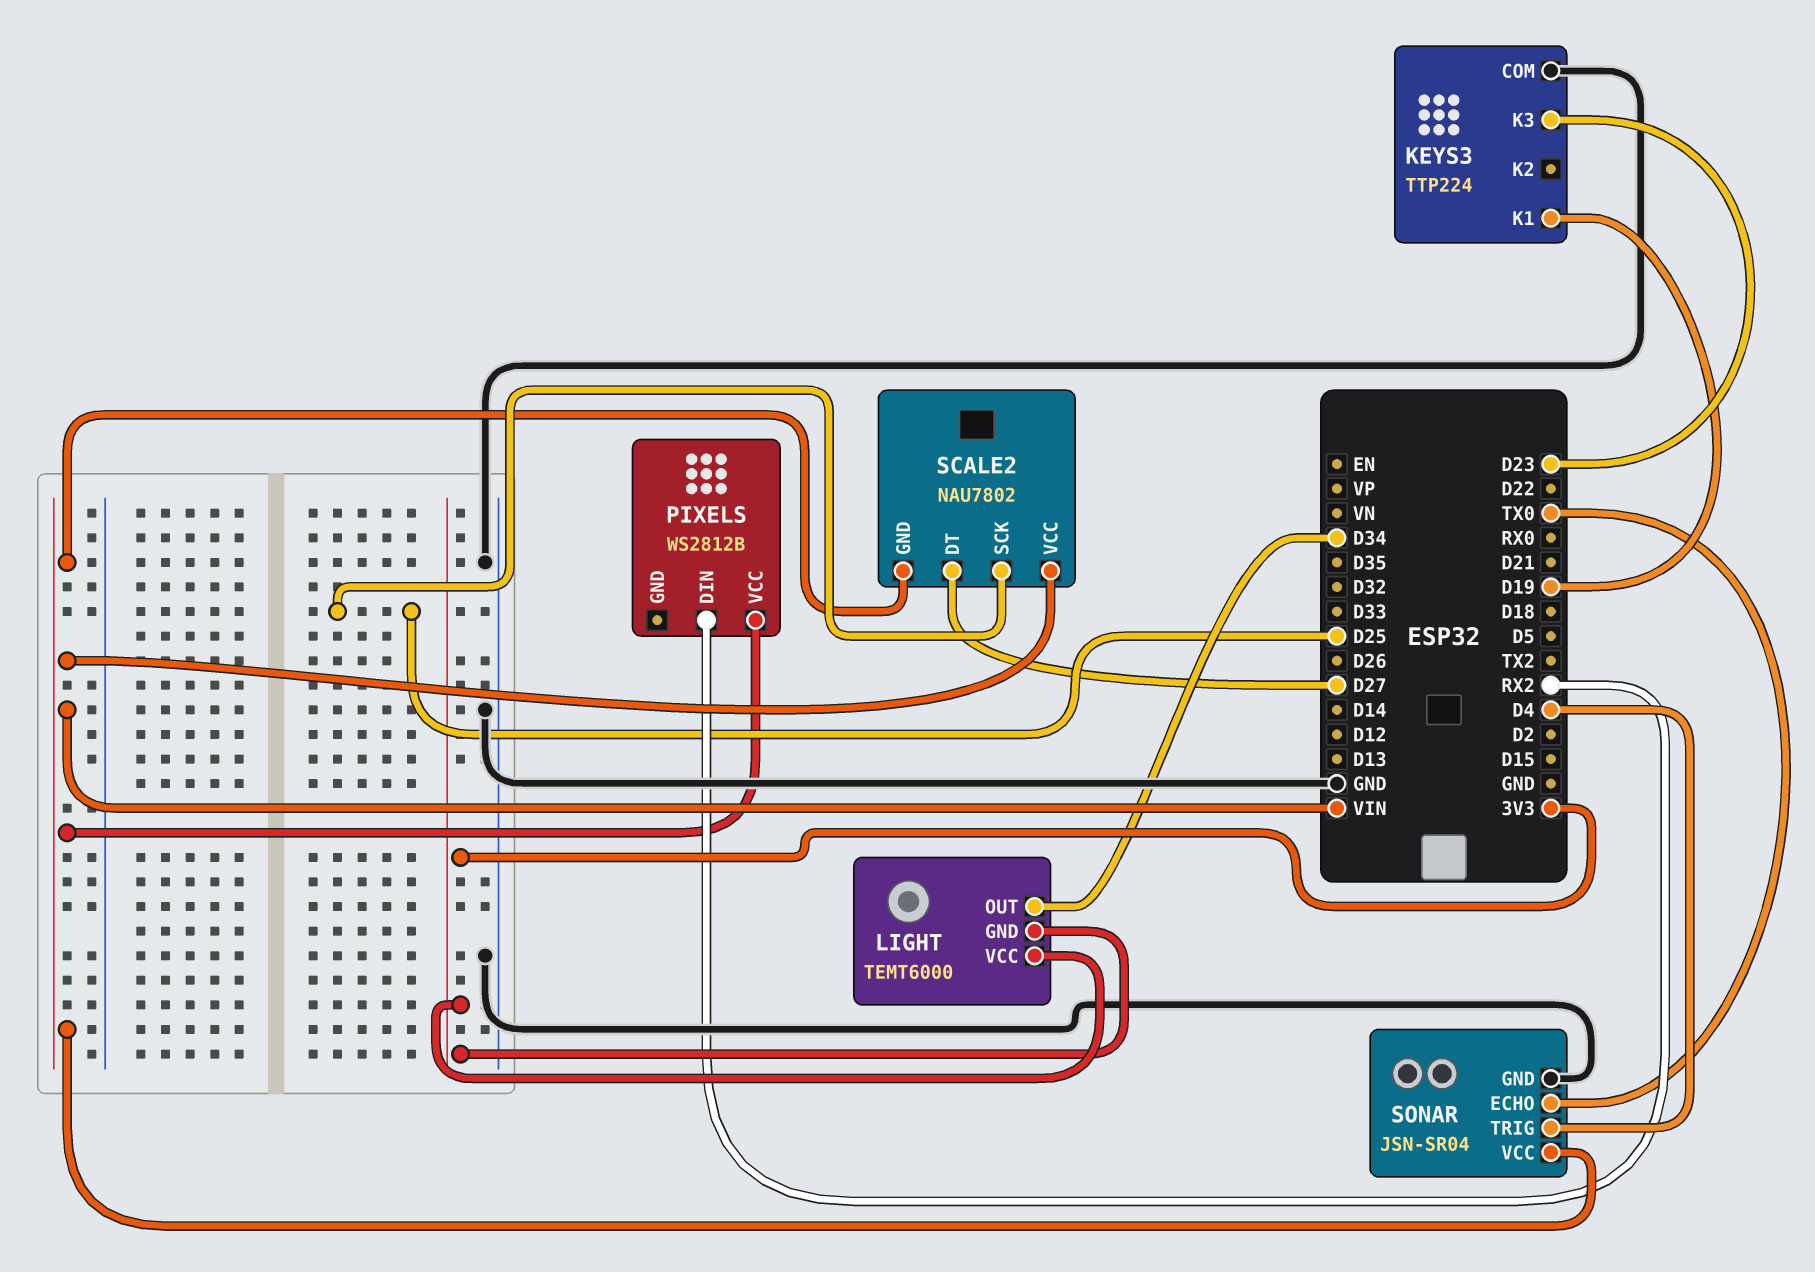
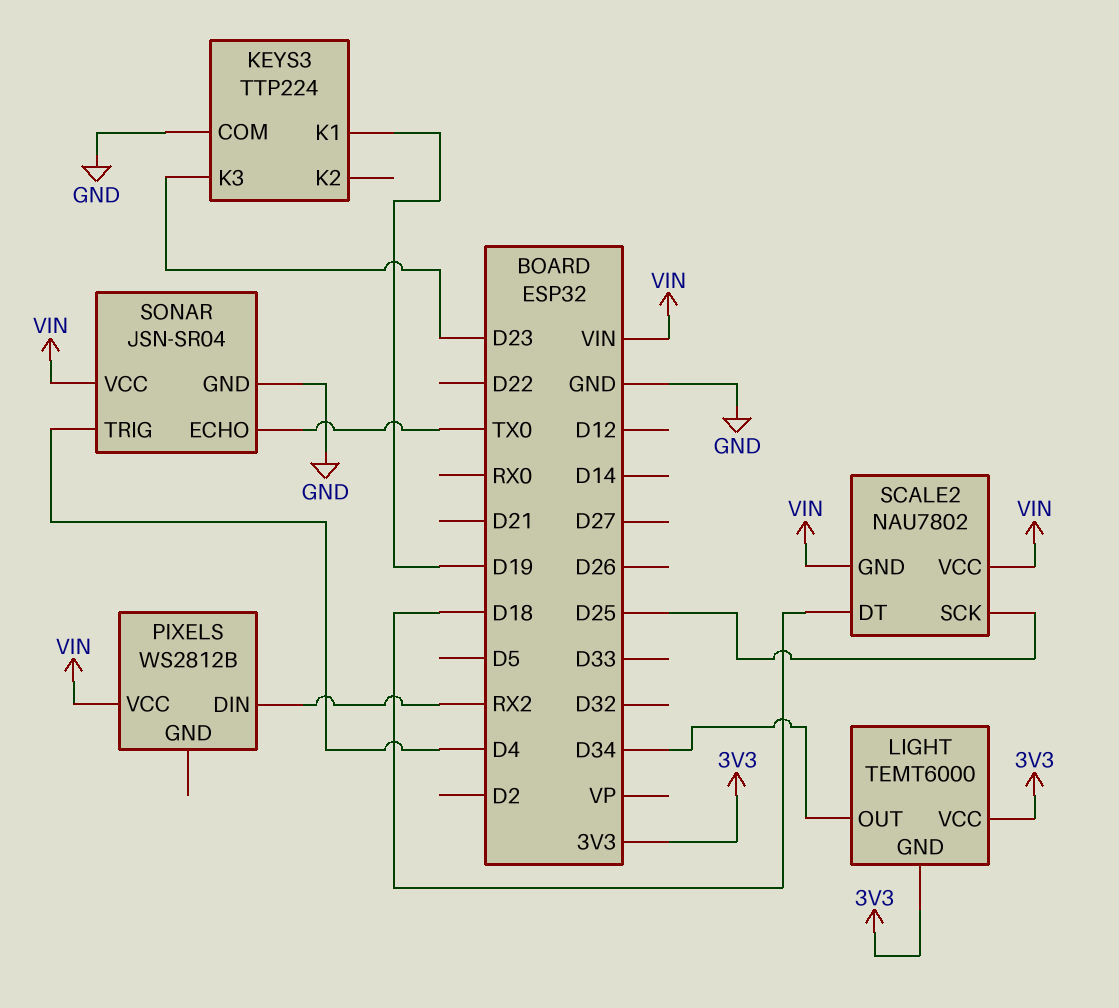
SCALE2 pin DT: D27 -> D18

